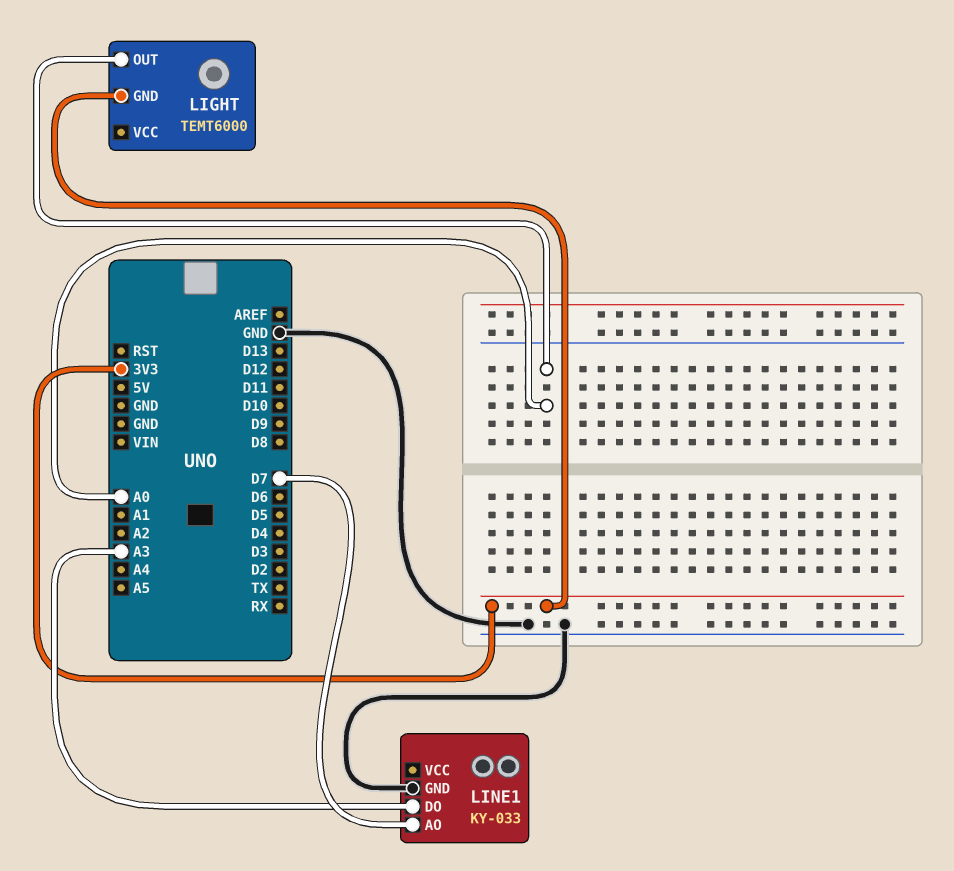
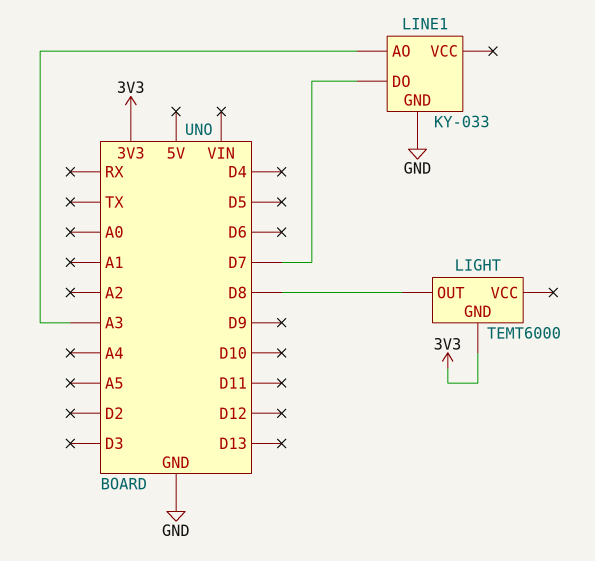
LIGHT pin OUT: A0 -> D8
LINE1 pin AO: D7 -> A3
LINE1 pin DO: A3 -> D7

